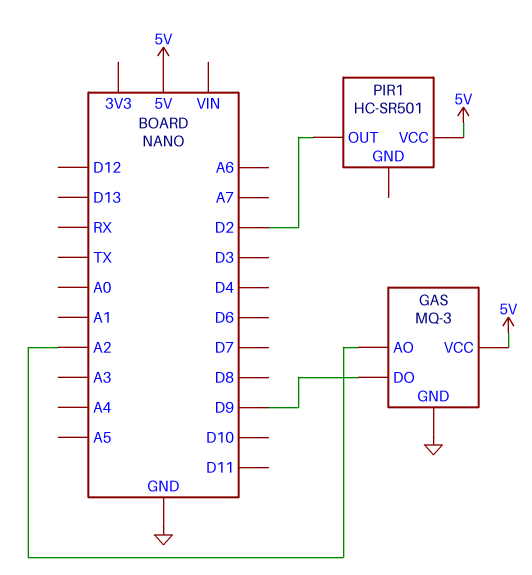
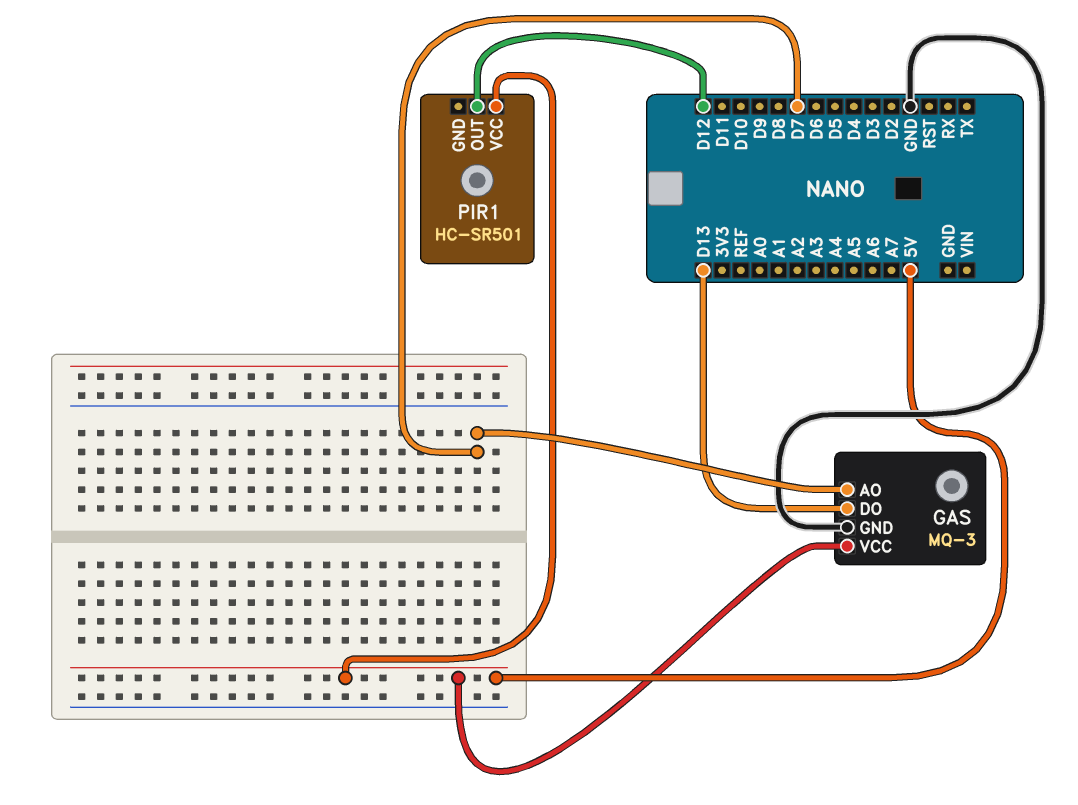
GAS pin AO: A2 -> D7
GAS pin DO: D9 -> D13
PIR1 pin OUT: D2 -> D12

